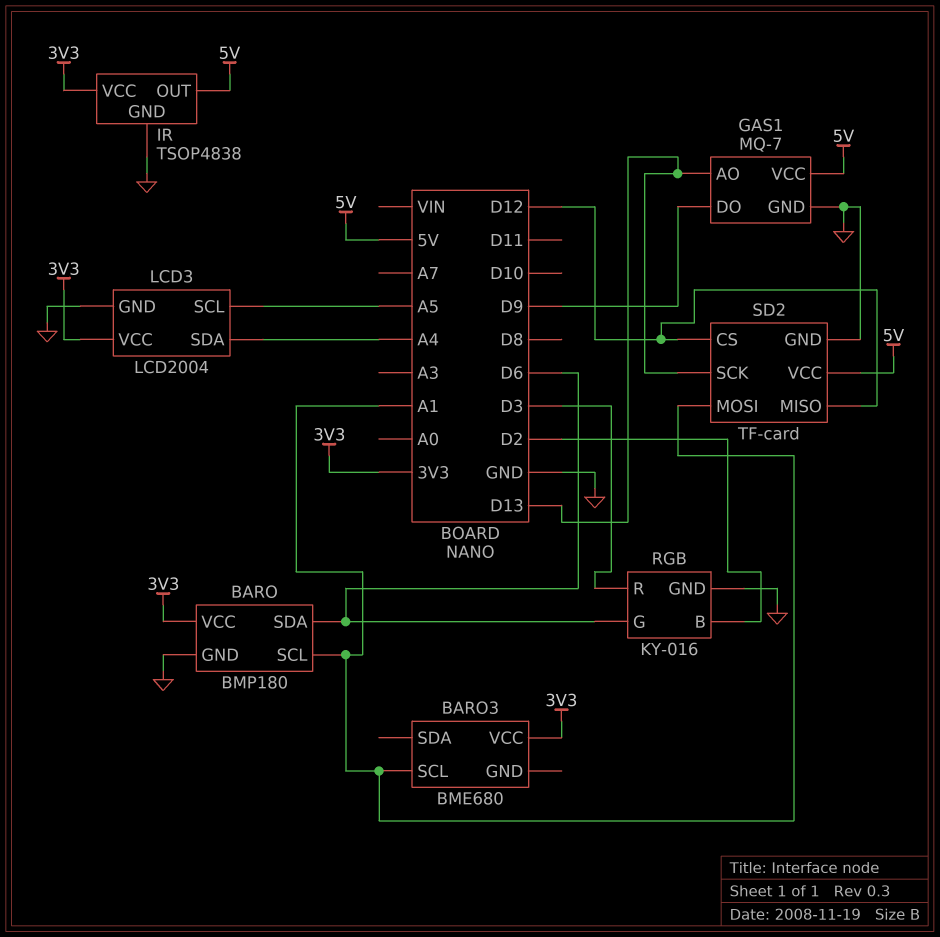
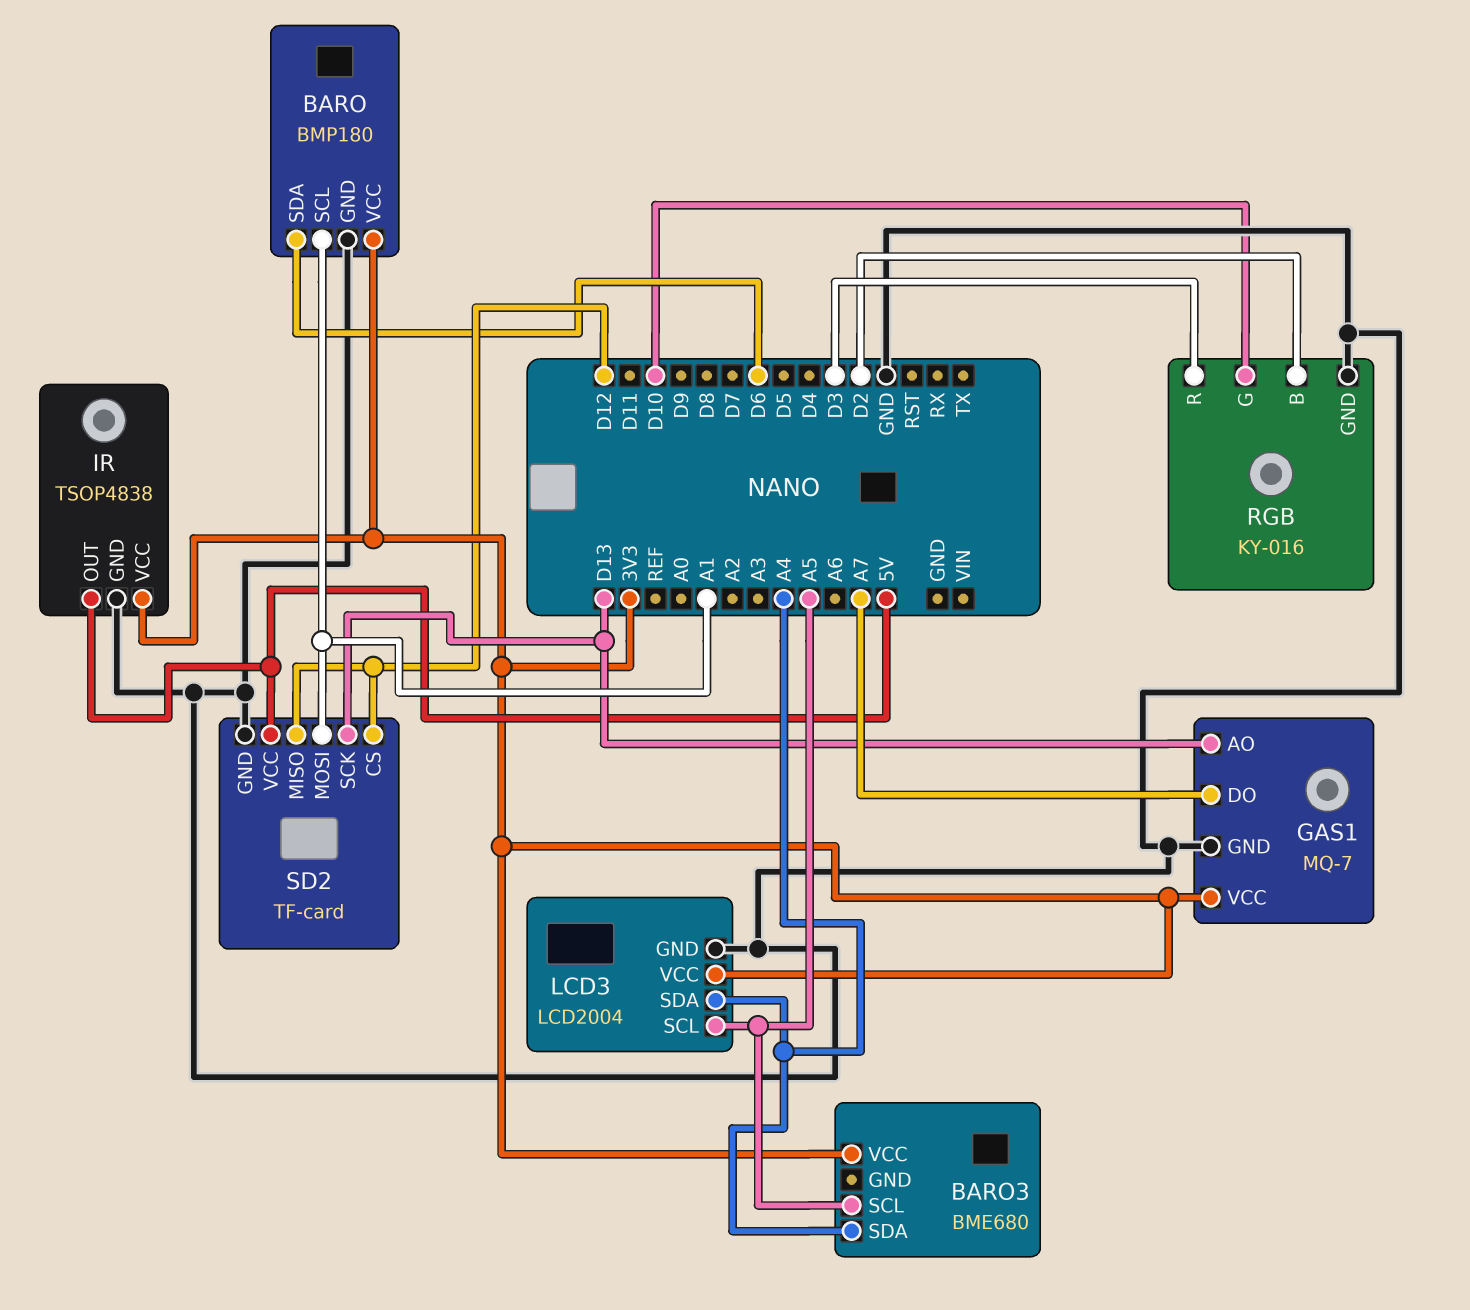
BARO3 pin SCL: A1 -> A5
BARO3 pin SDA: none -> A4
GAS1 pin DO: D9 -> A7
GAS1 pin VCC: 5V -> 3V3
RGB pin G: D6 -> D10

